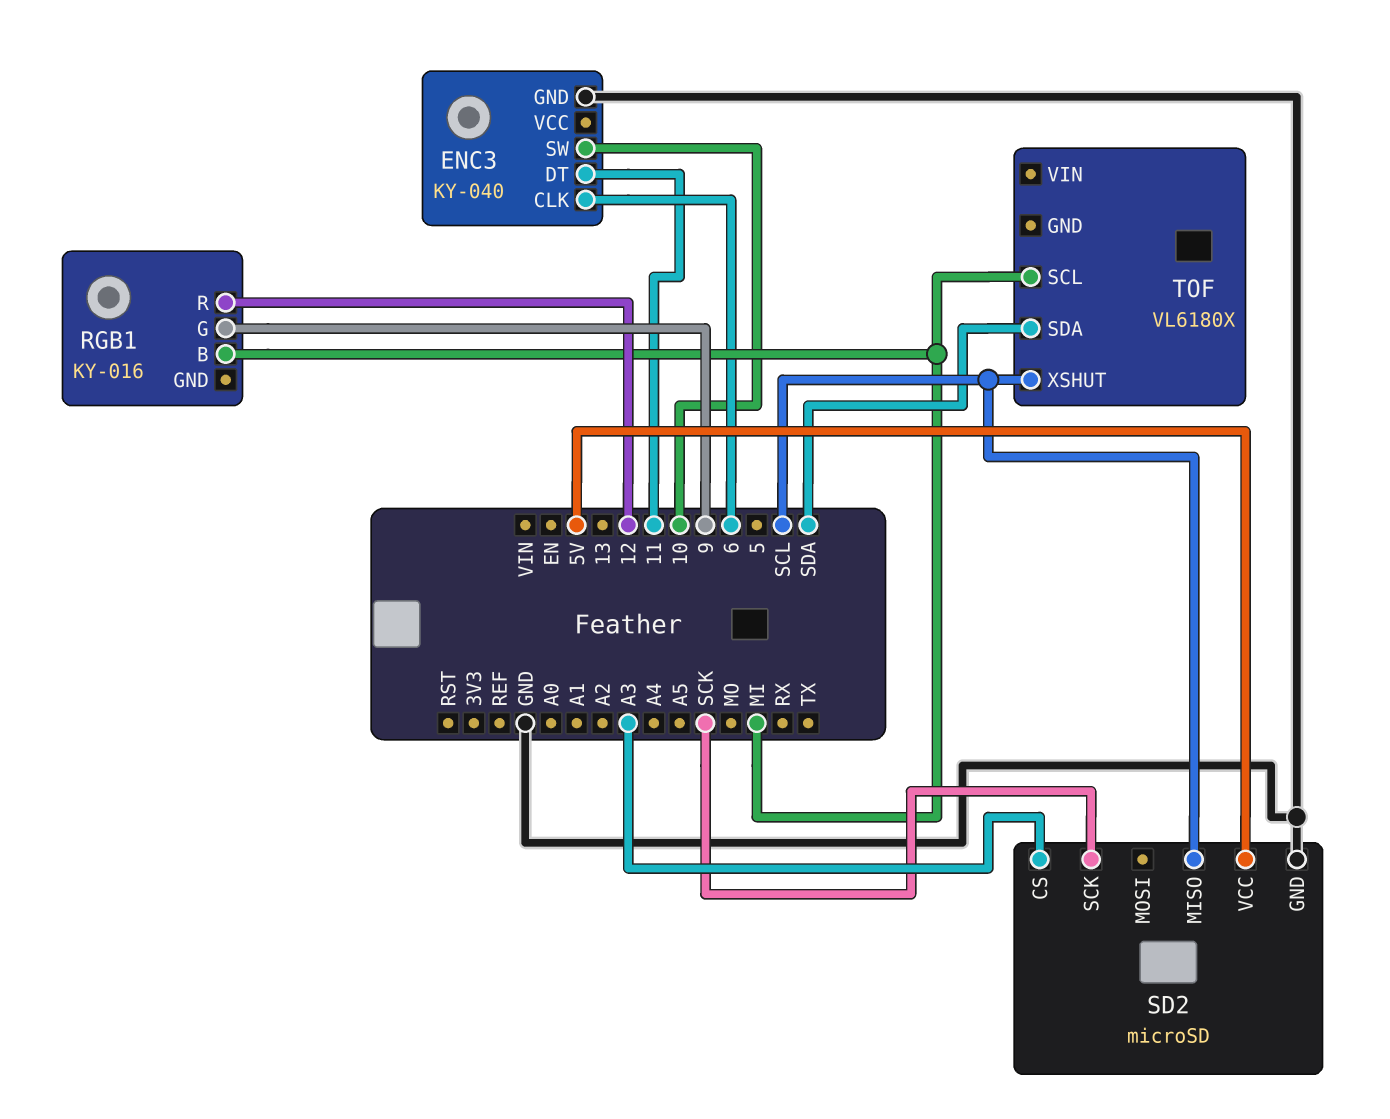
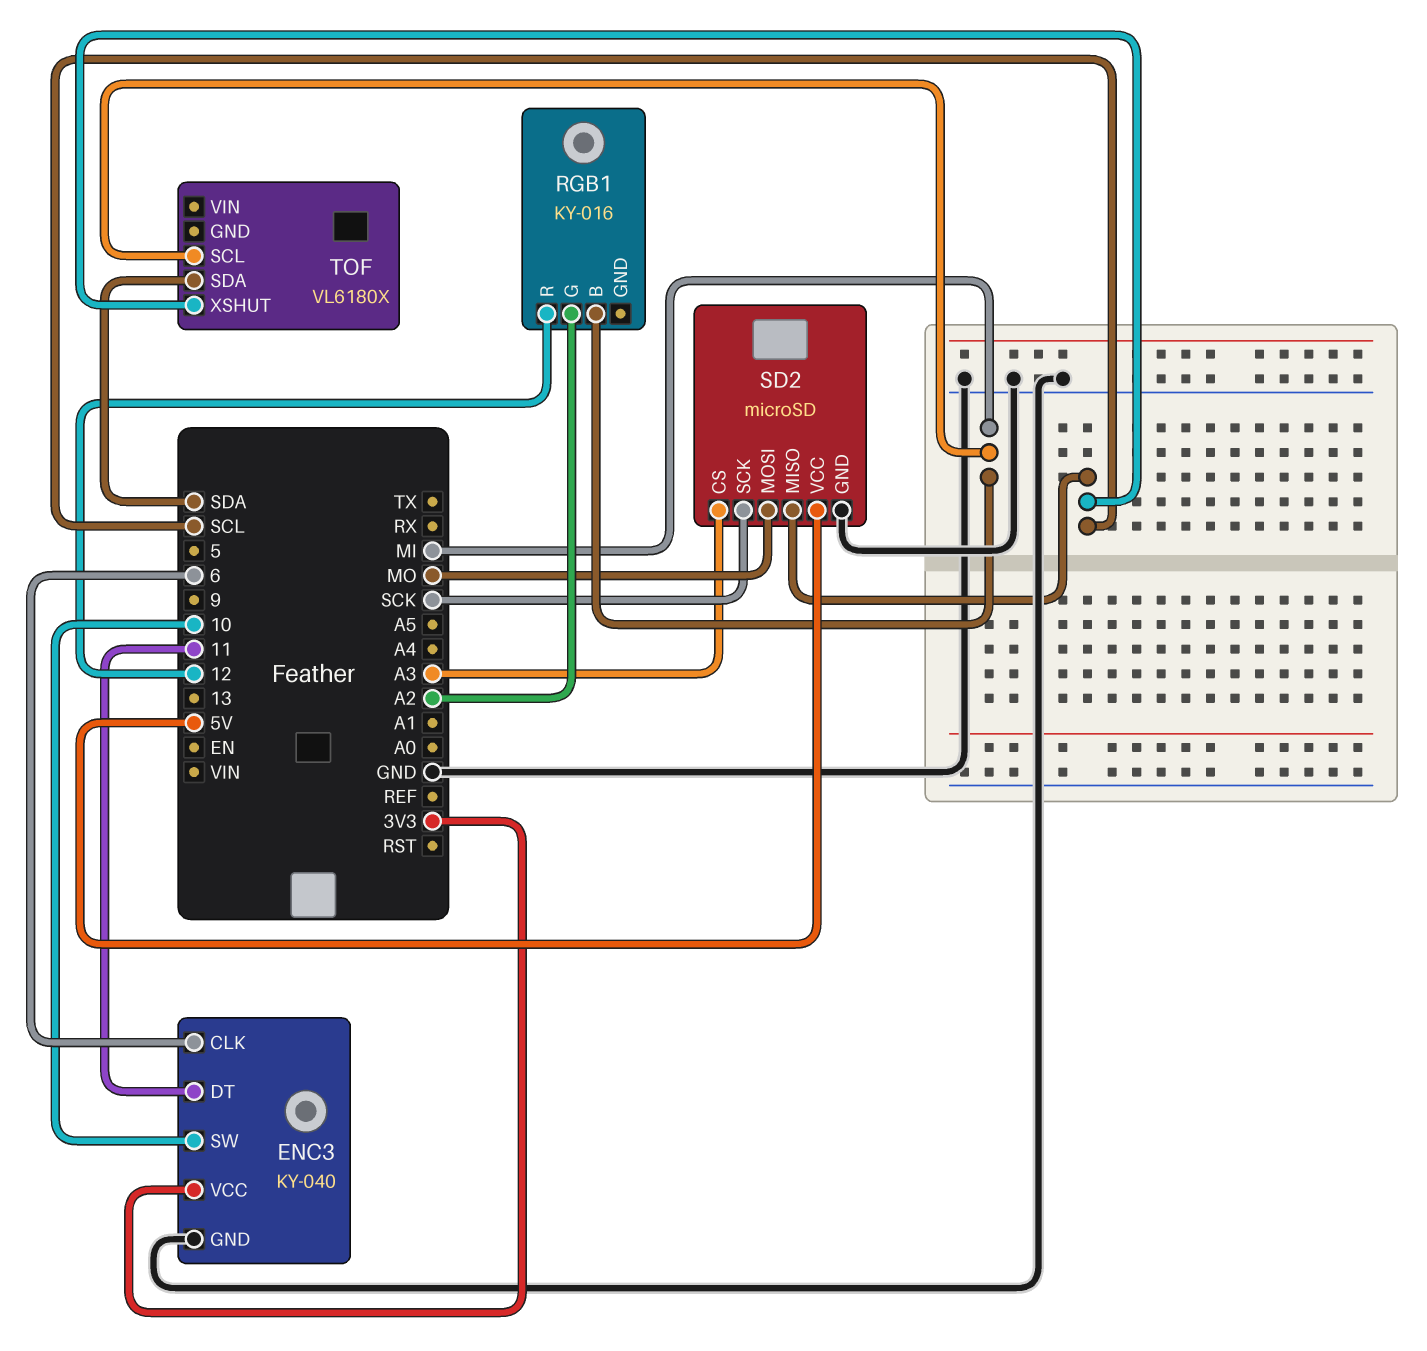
ENC3 pin VCC: none -> 3V3
RGB1 pin G: 9 -> A2
SD2 pin MOSI: none -> MO

